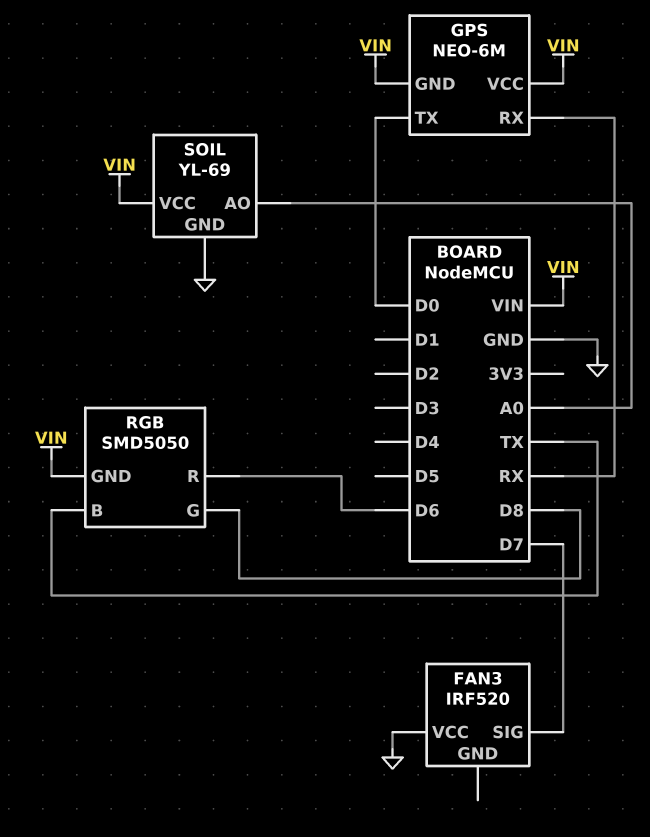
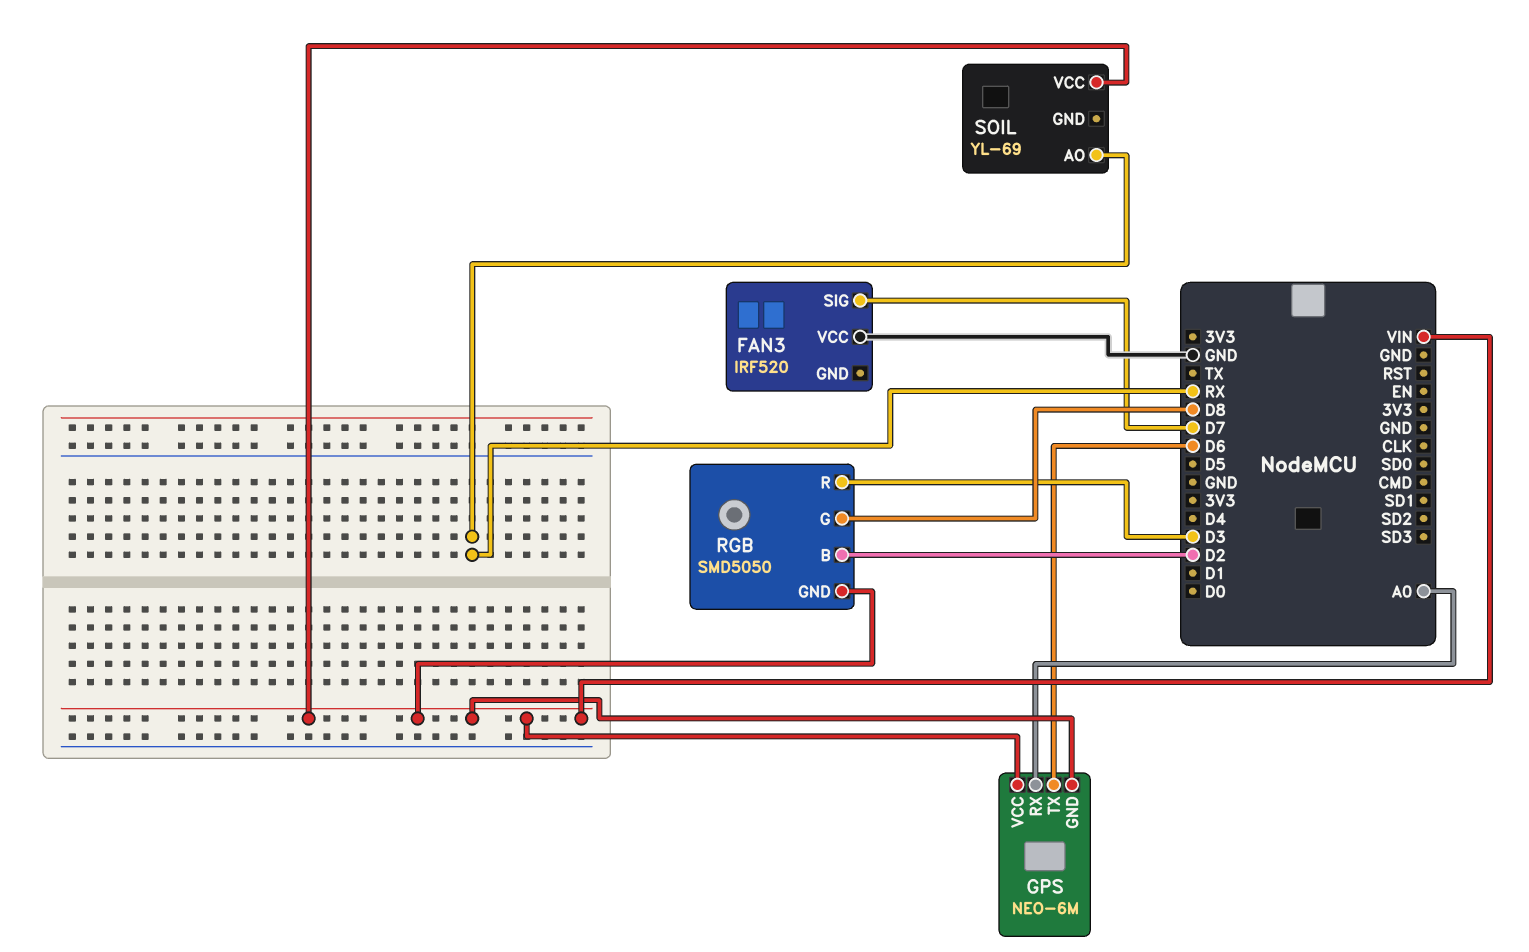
GPS pin RX: RX -> A0
GPS pin TX: D0 -> D6
RGB pin B: TX -> D2
RGB pin R: D6 -> D3
SOIL pin AO: A0 -> RX
SOIL pin GND: GND -> none

